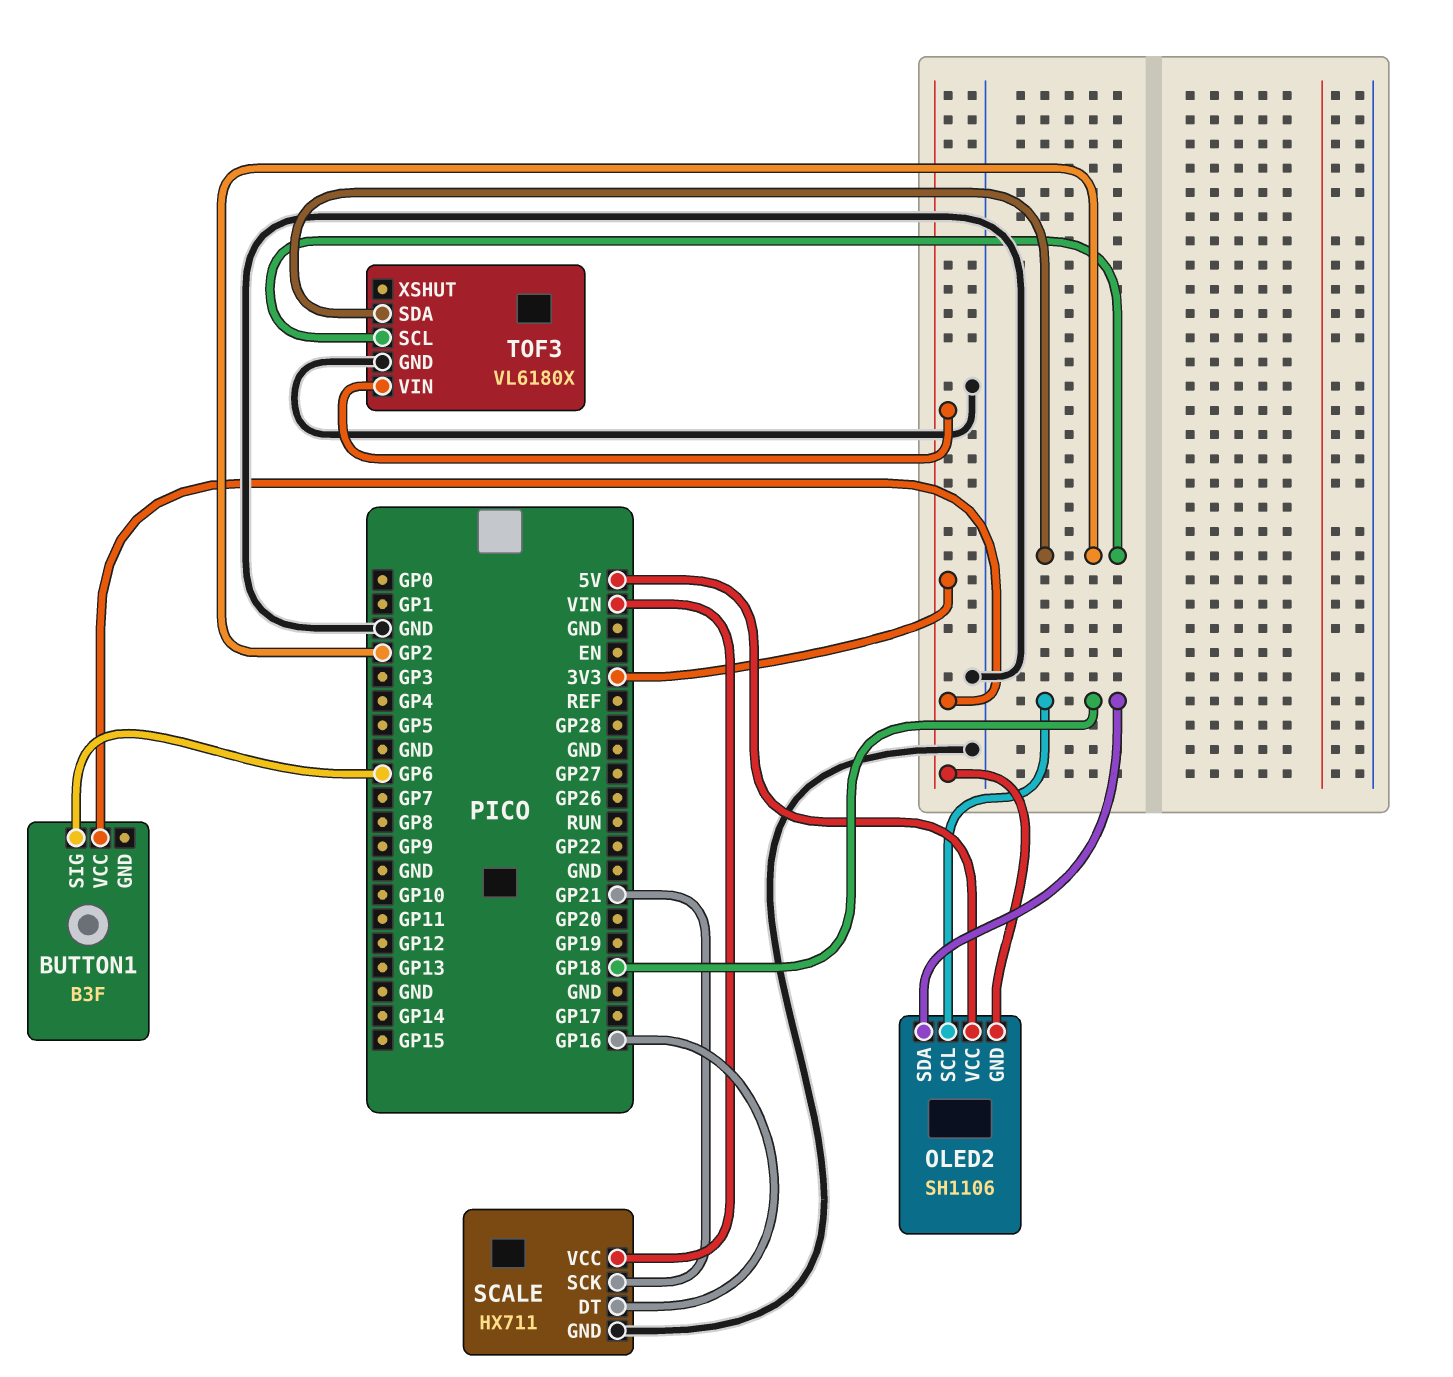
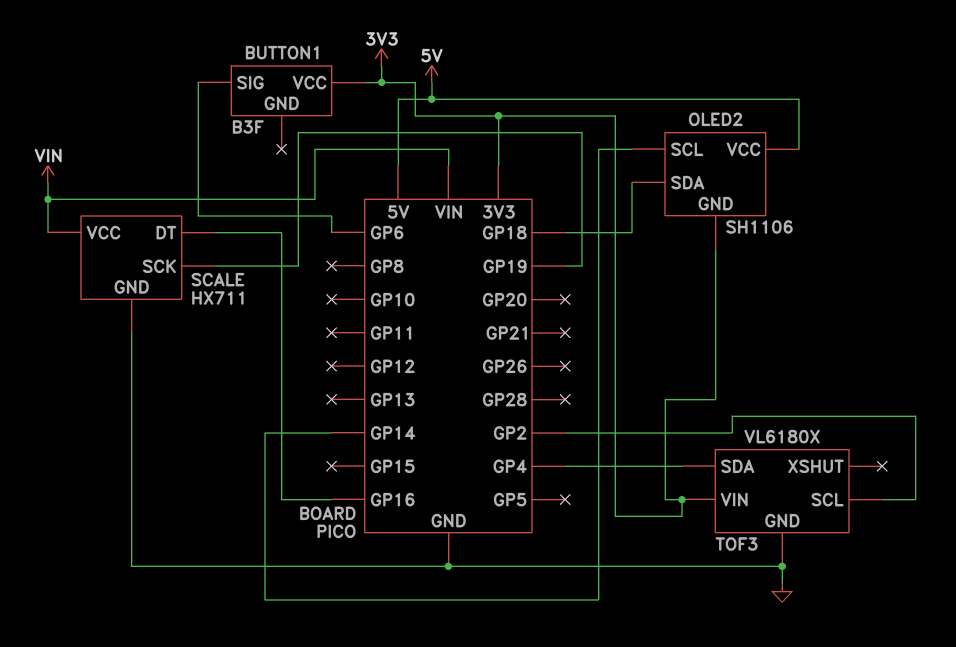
OLED2 pin SCL: GP18 -> GP14
SCALE pin SCK: GP21 -> GP19
TOF3 pin SDA: GP2 -> GP4

